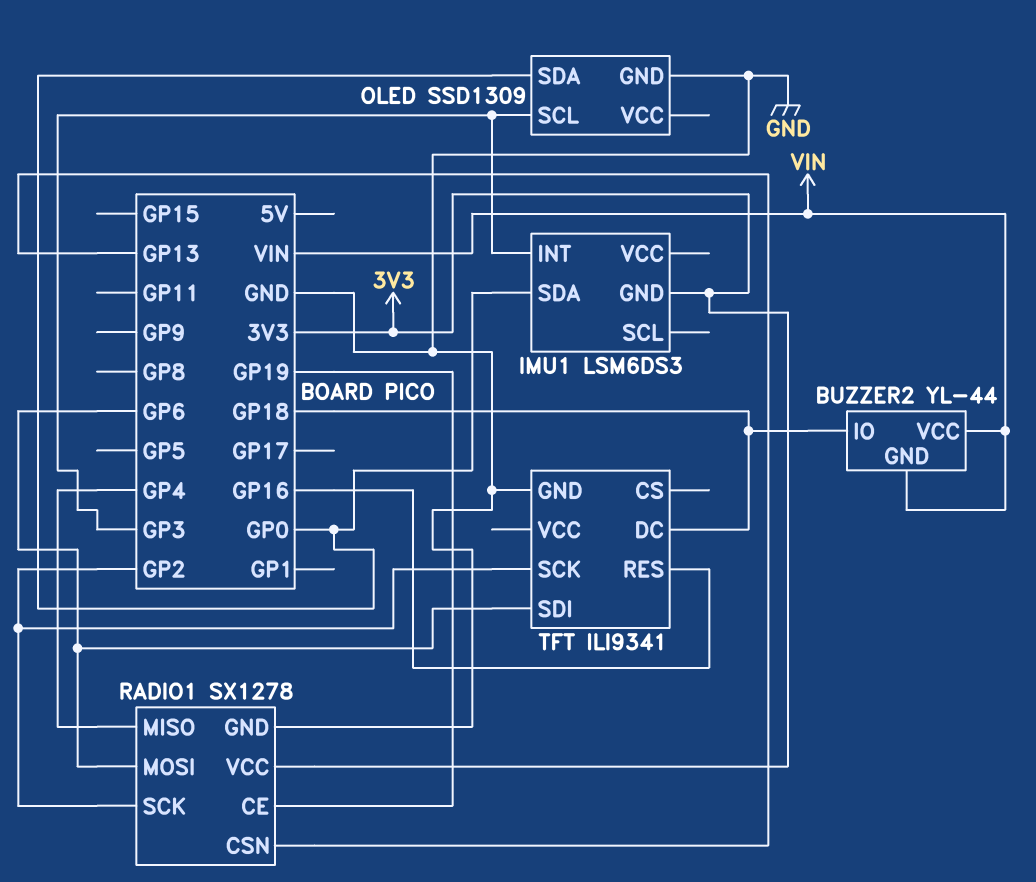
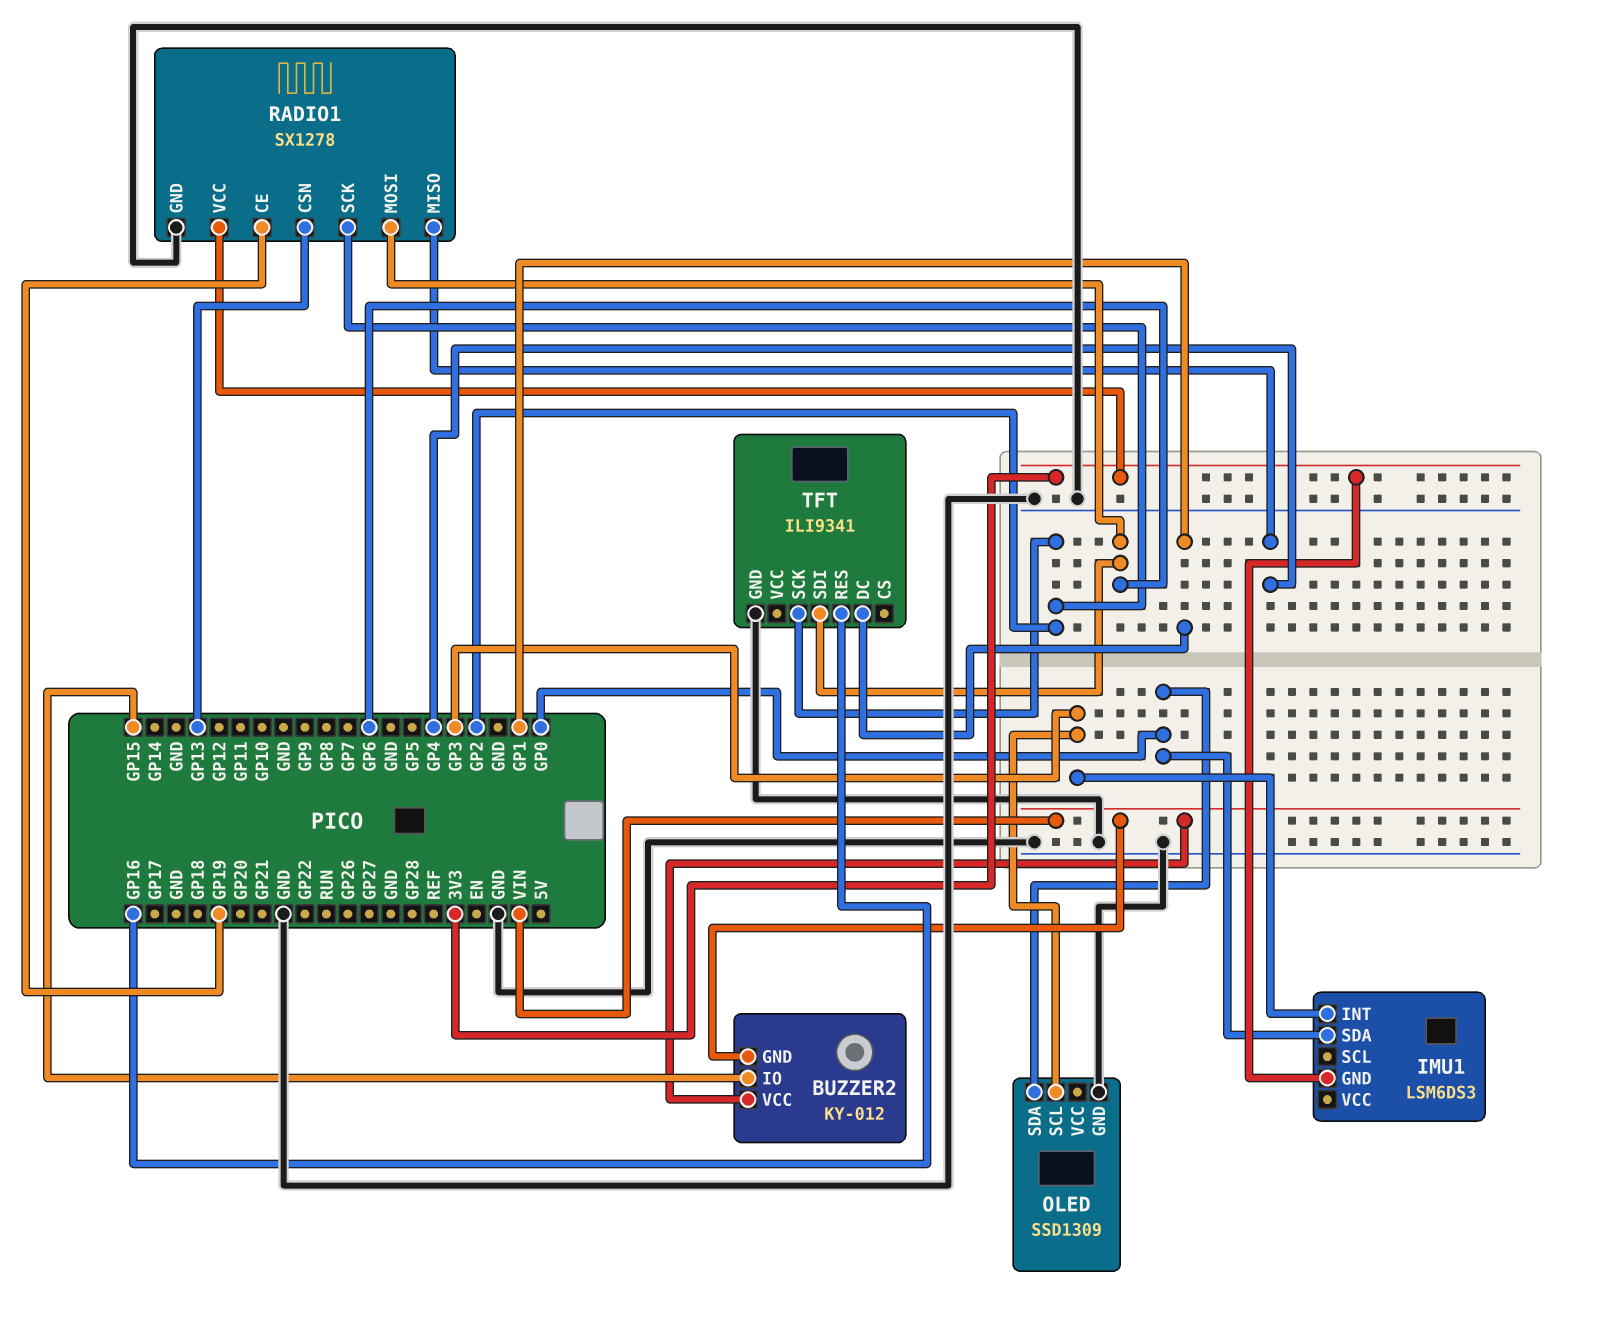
BUZZER2: YL-44 -> KY-012
BUZZER2 pin IO: GP18 -> GP15
TFT pin DC: GP18 -> GP1

